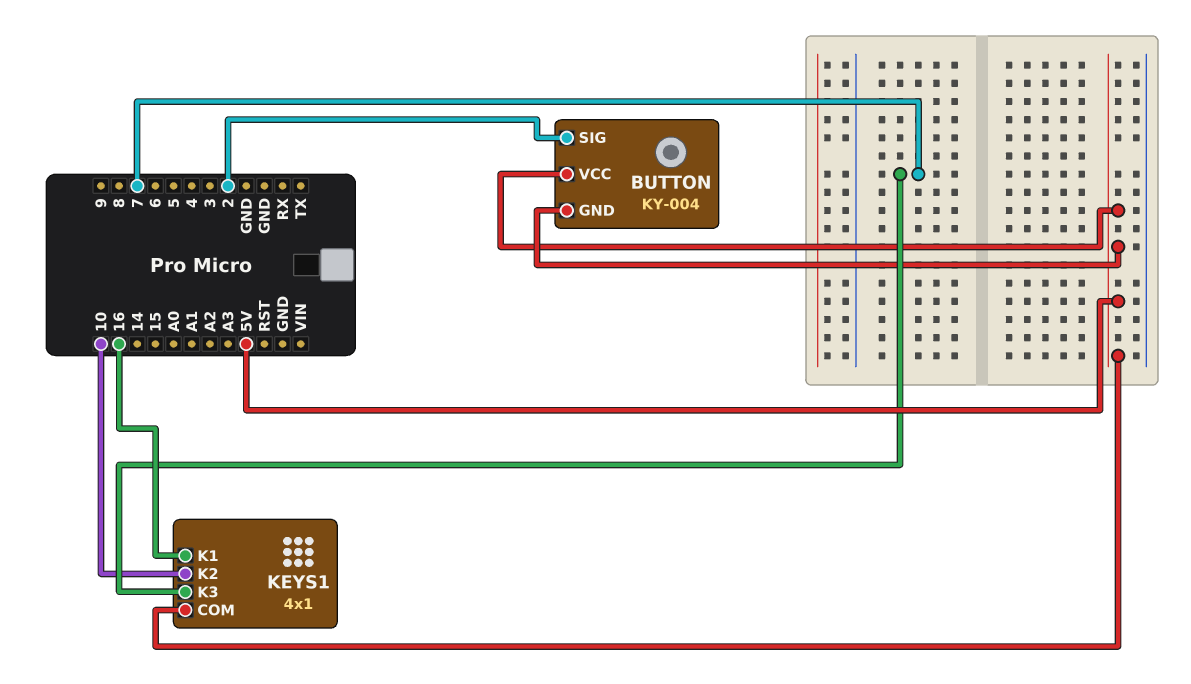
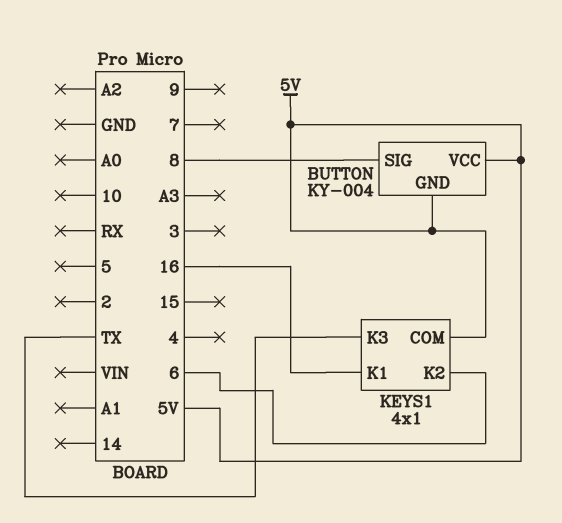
BUTTON pin SIG: 2 -> 8
KEYS1 pin K2: 10 -> 6
KEYS1 pin K3: 7 -> TX

